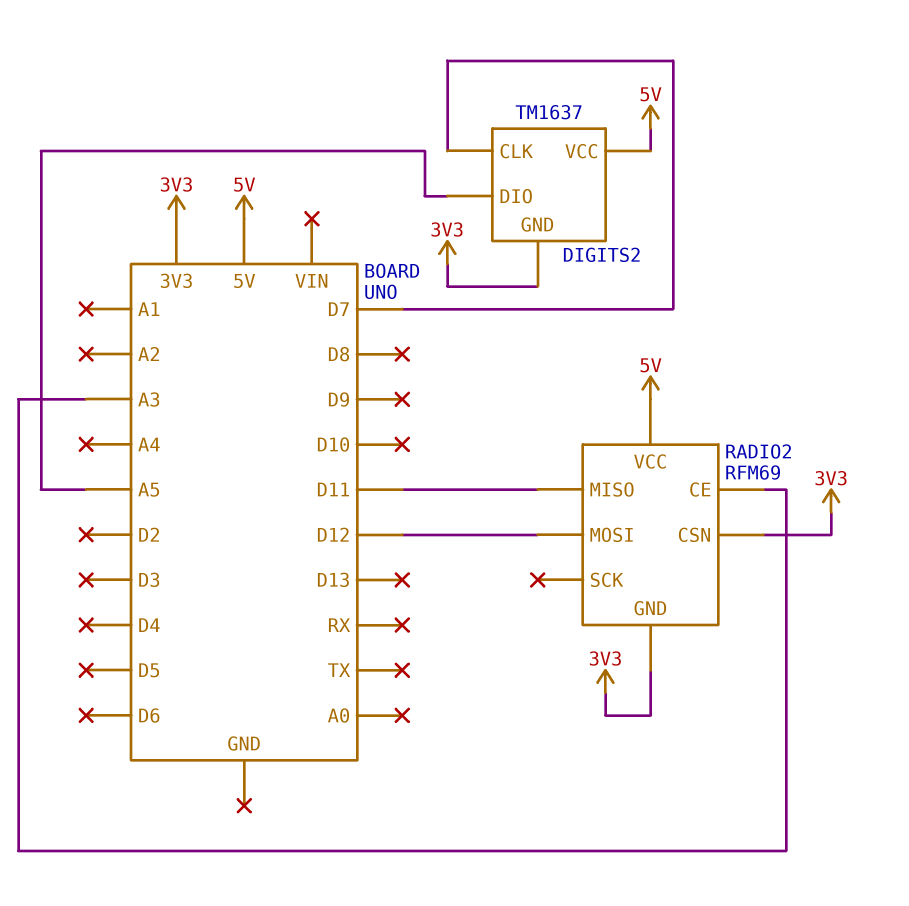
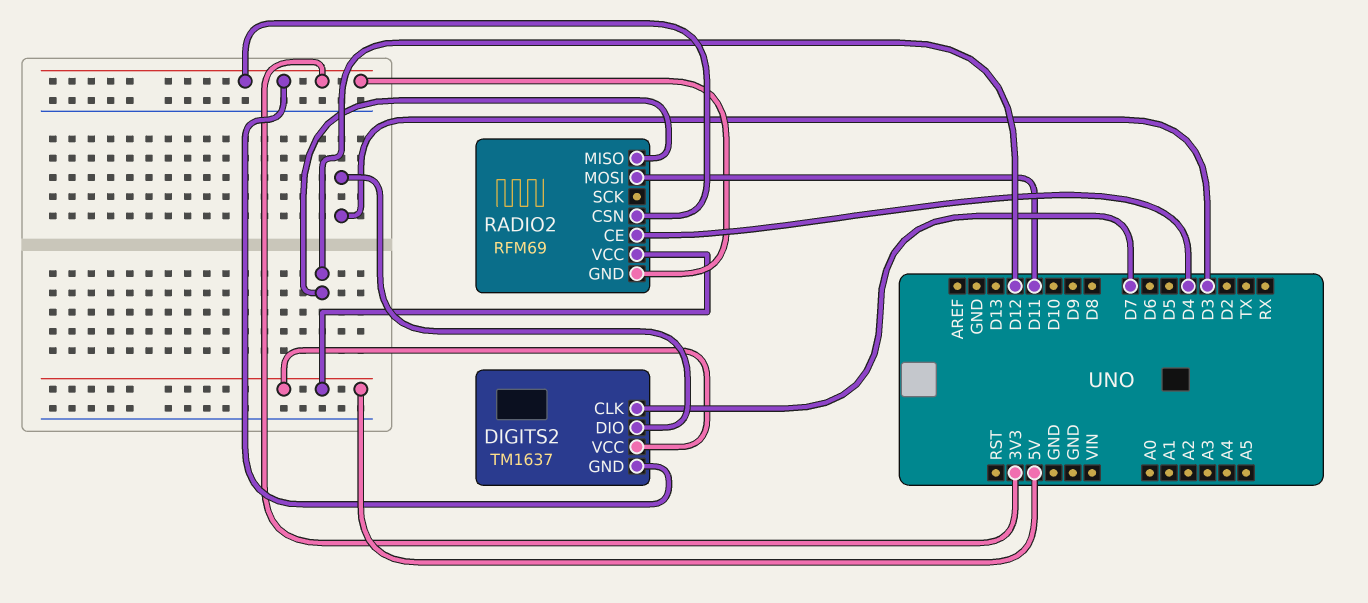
DIGITS2 pin DIO: A5 -> D3
RADIO2 pin CE: A3 -> D4
RADIO2 pin MISO: D11 -> D12
RADIO2 pin MOSI: D12 -> D11

